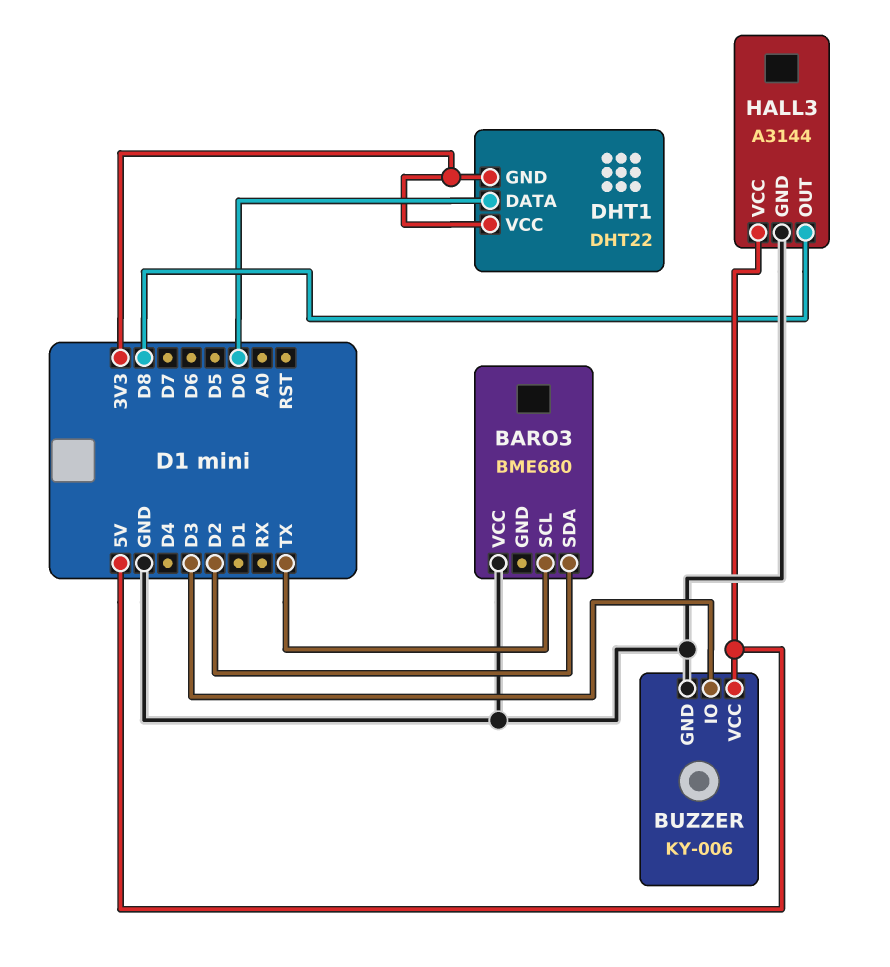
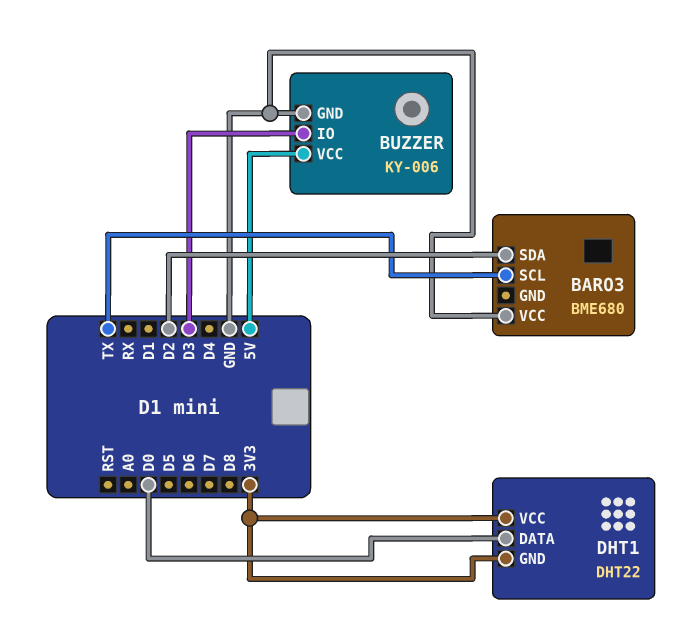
HALL3: A3144 -> none
HALL3 pin GND: GND -> none
HALL3 pin OUT: D8 -> none
HALL3 pin VCC: 5V -> none

